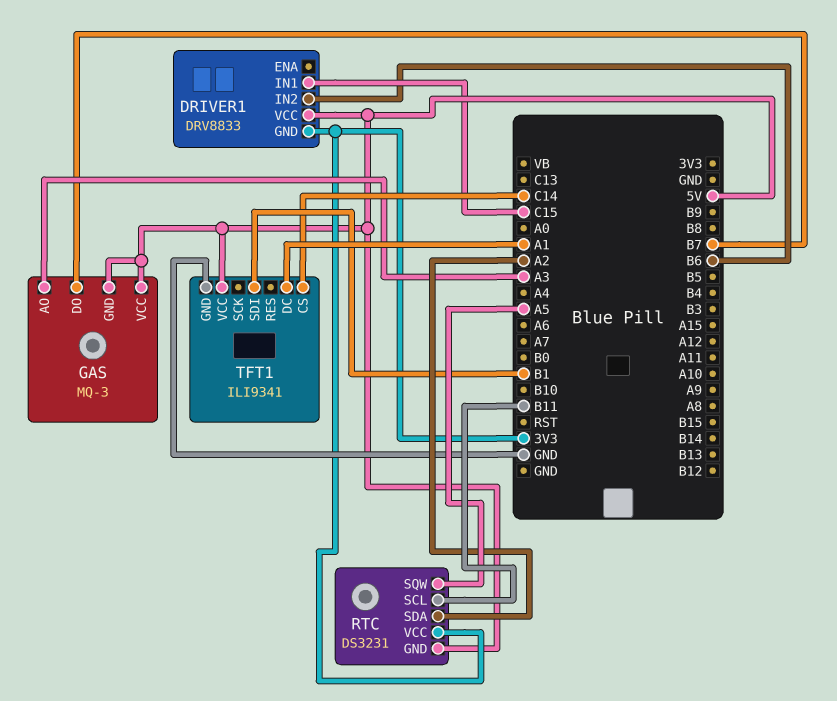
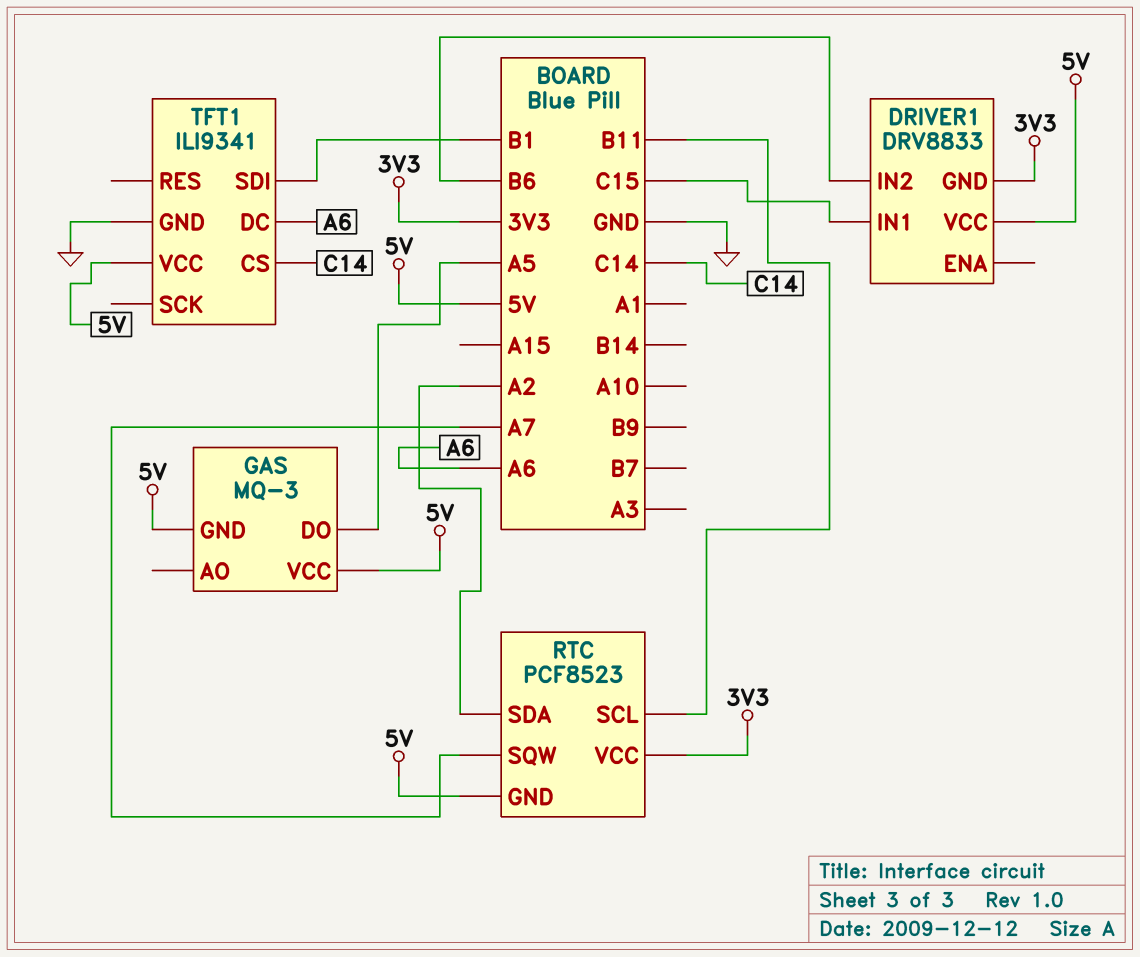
GAS pin AO: A3 -> none
GAS pin DO: B7 -> A5
RTC: DS3231 -> PCF8523
RTC pin SQW: A5 -> A7
TFT1 pin DC: A1 -> A6

